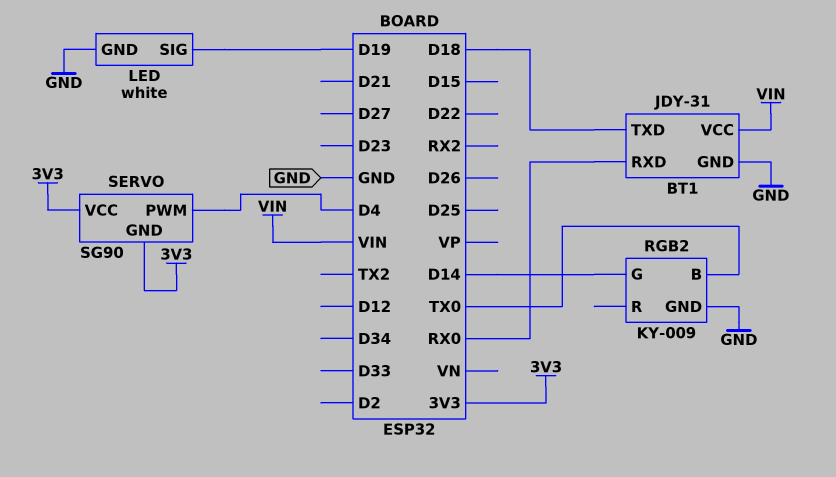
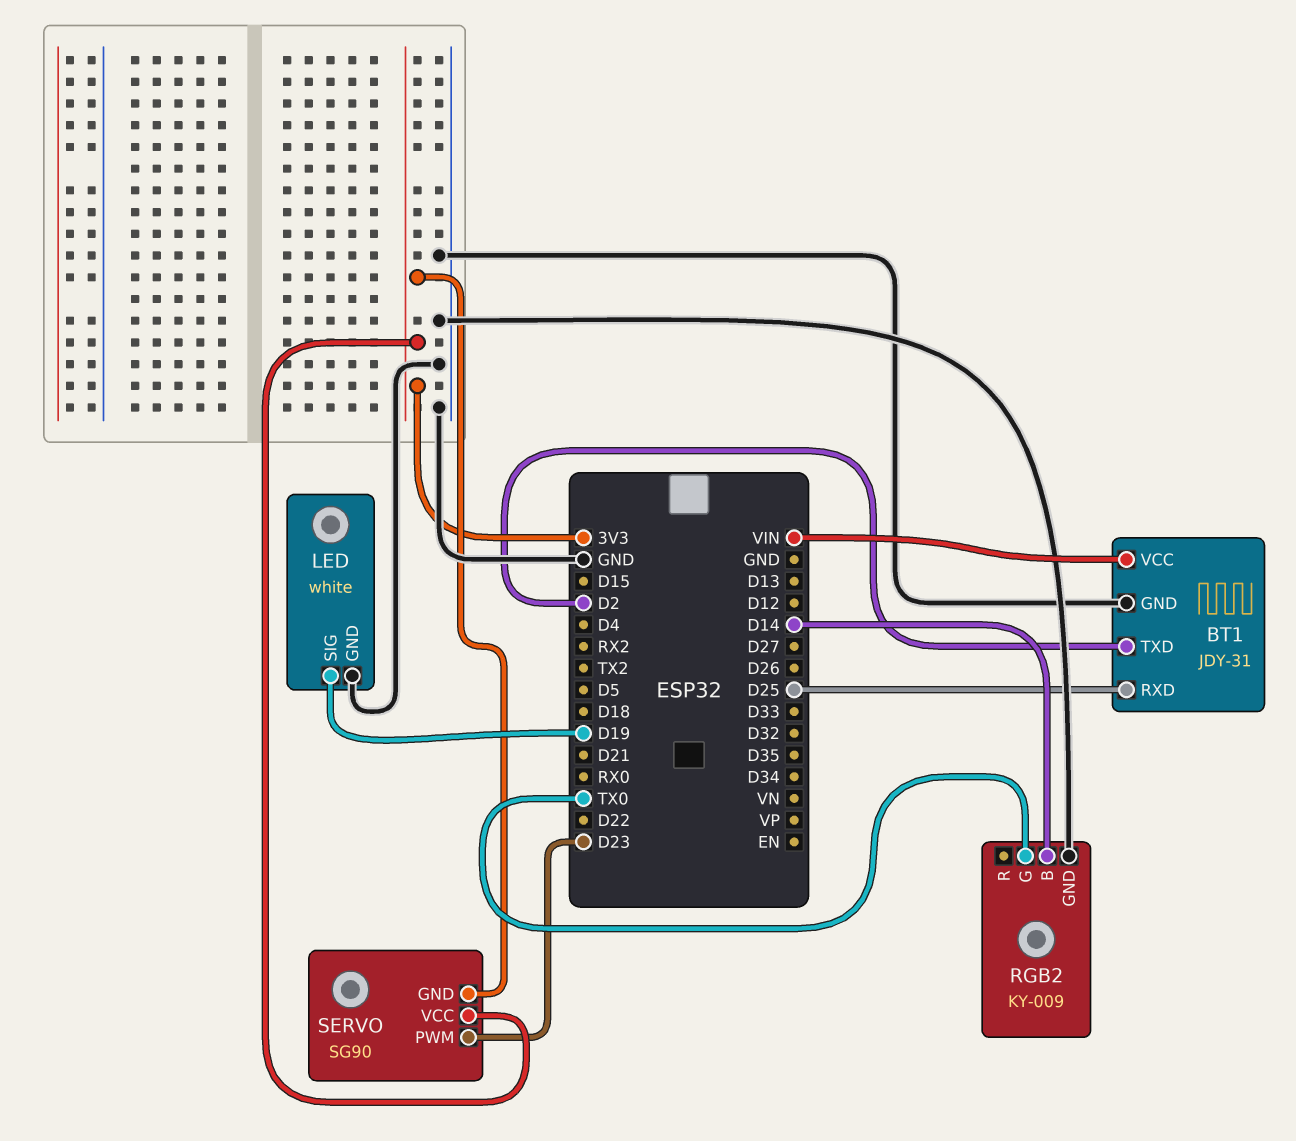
BT1 pin RXD: RX0 -> D25
BT1 pin TXD: D18 -> D2
RGB2 pin B: TX0 -> D14
RGB2 pin G: D14 -> TX0
SERVO pin PWM: D4 -> D23

